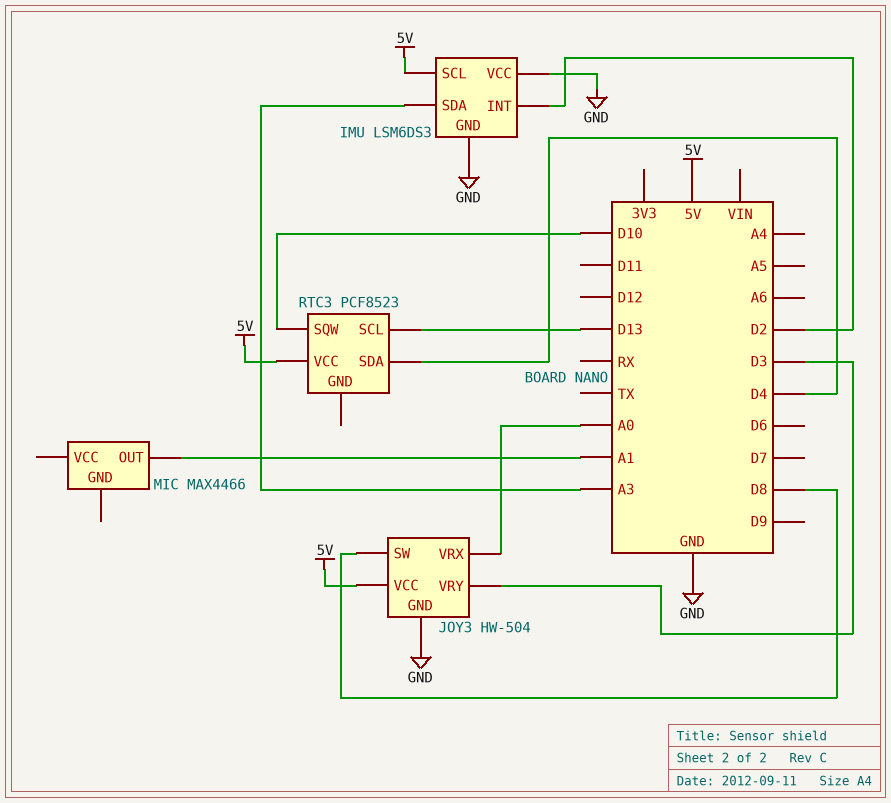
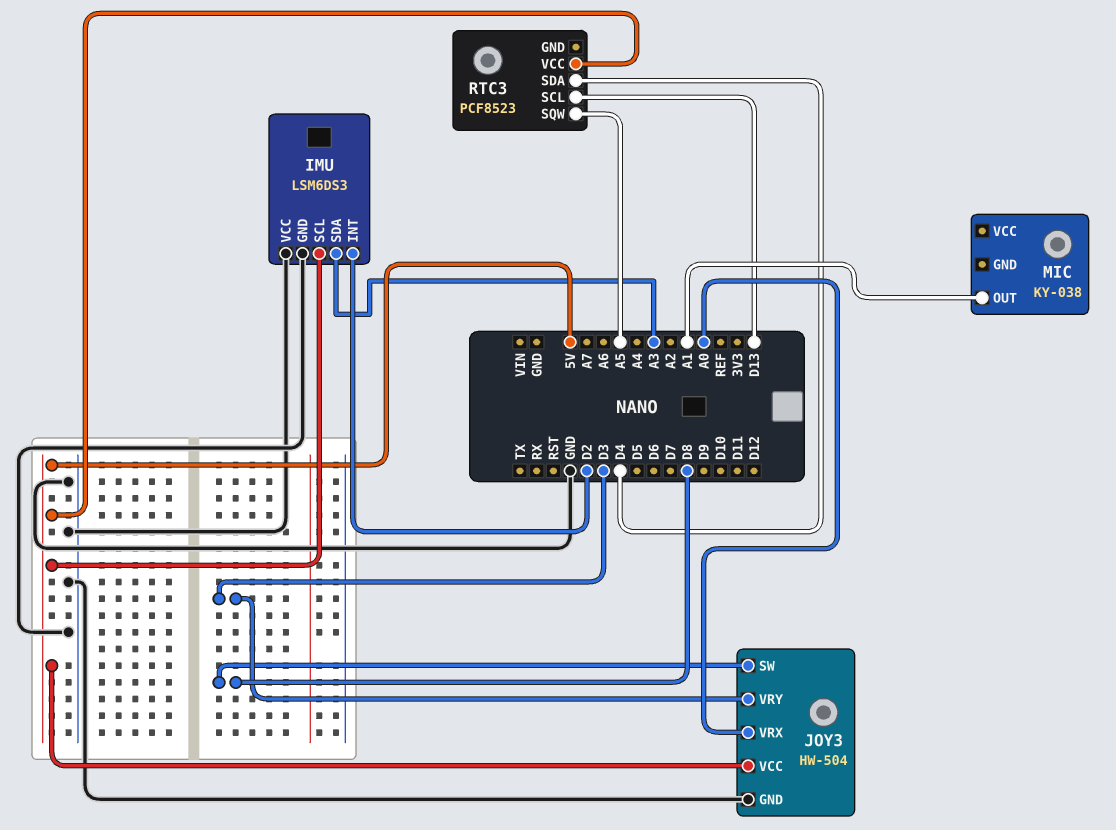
MIC: MAX4466 -> KY-038
RTC3 pin SQW: D10 -> A5

